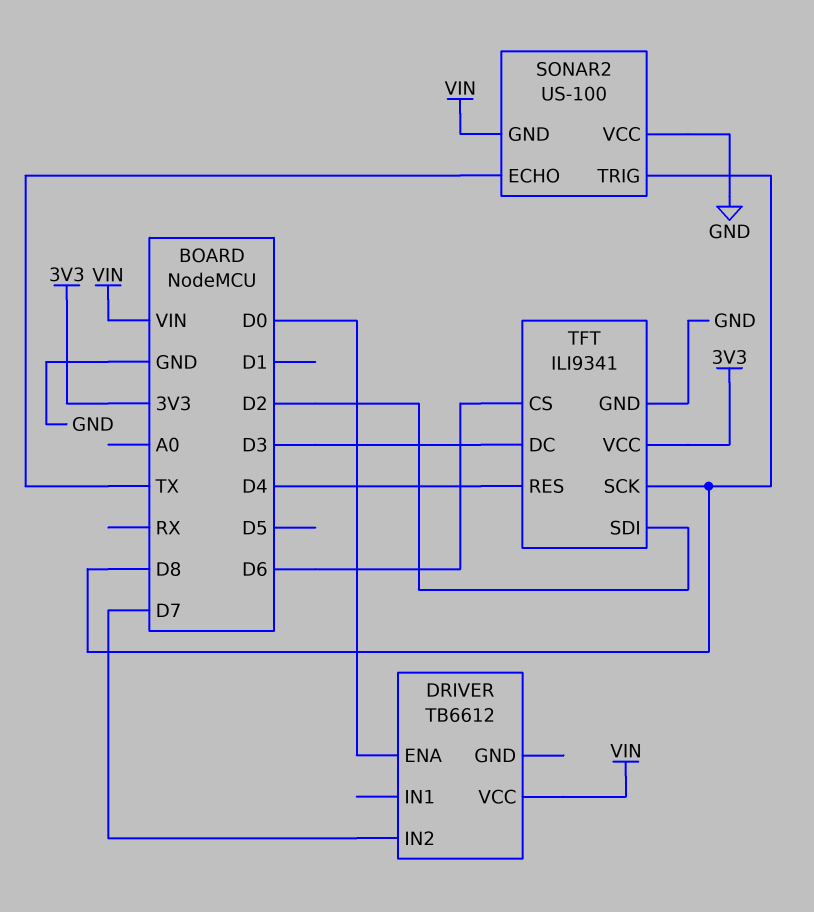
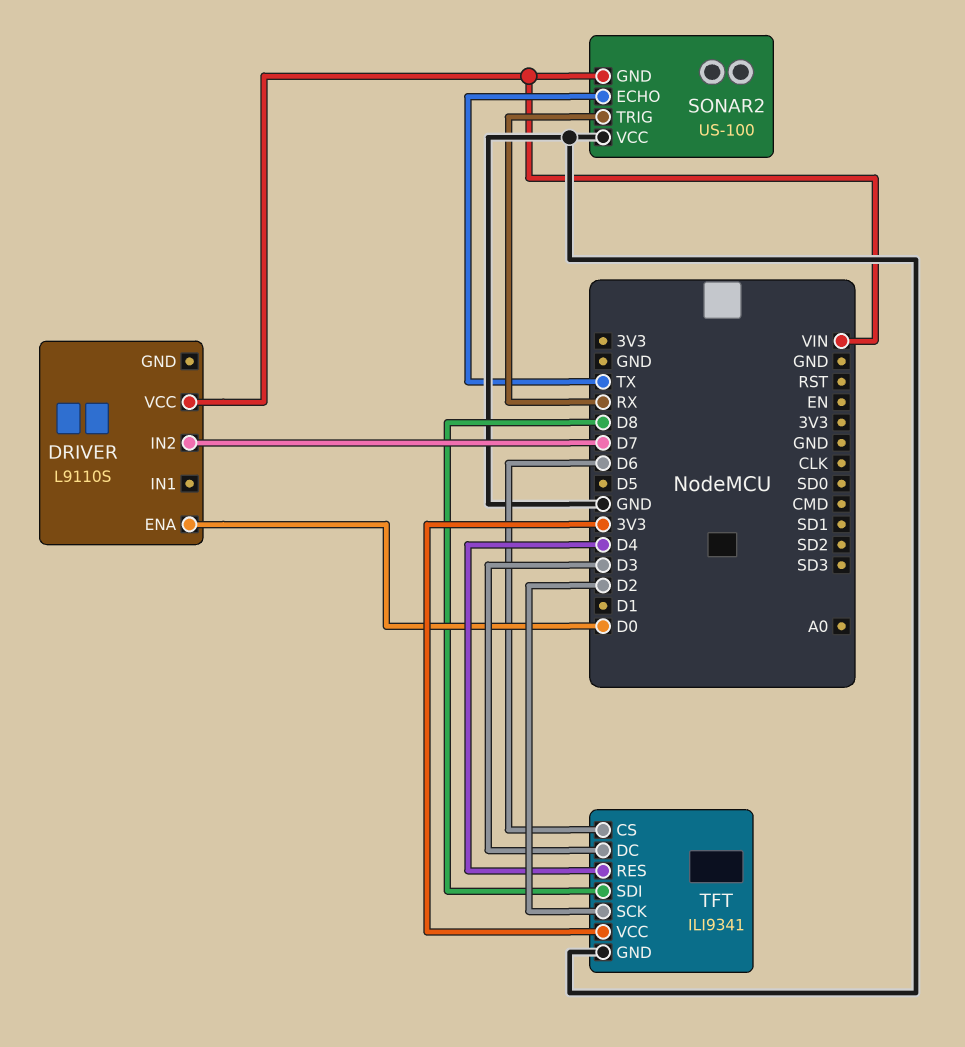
DRIVER: TB6612 -> L9110S
SONAR2 pin TRIG: D8 -> RX
TFT pin SCK: D8 -> D2
TFT pin SDI: D2 -> D8

